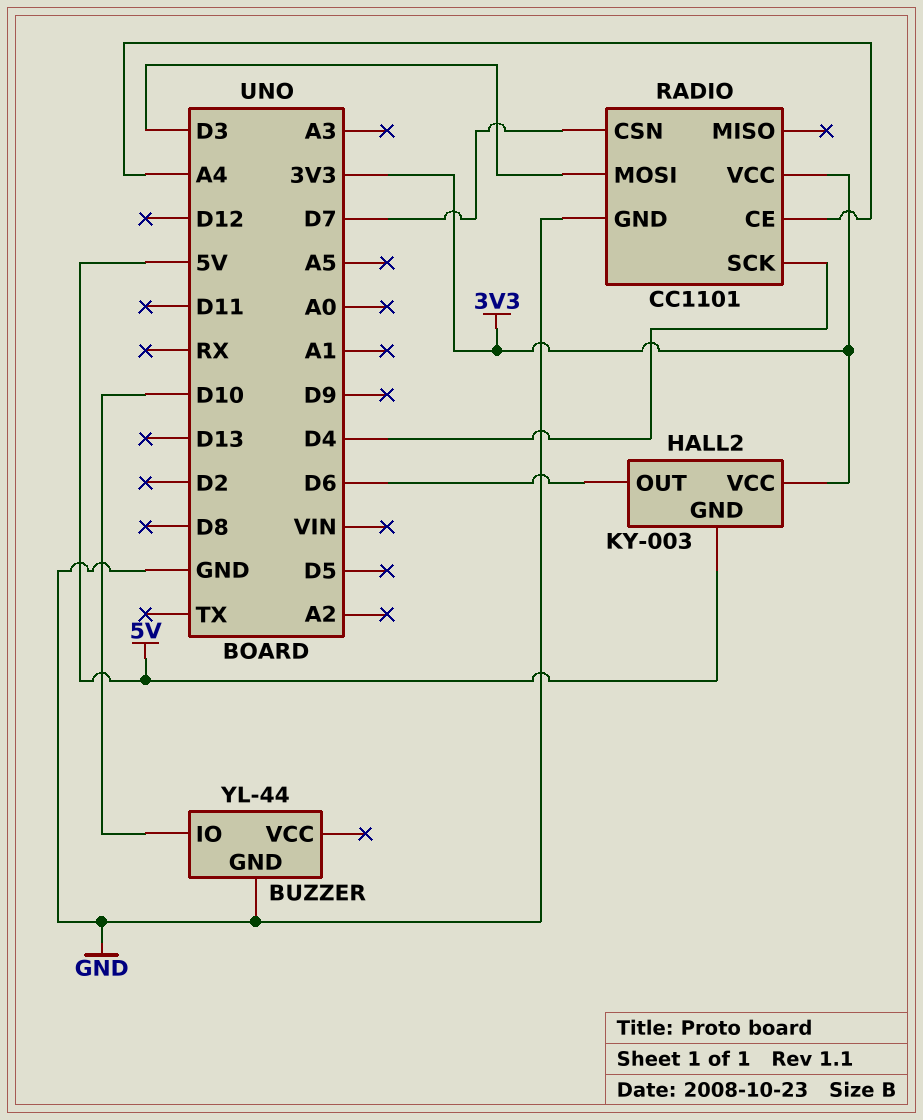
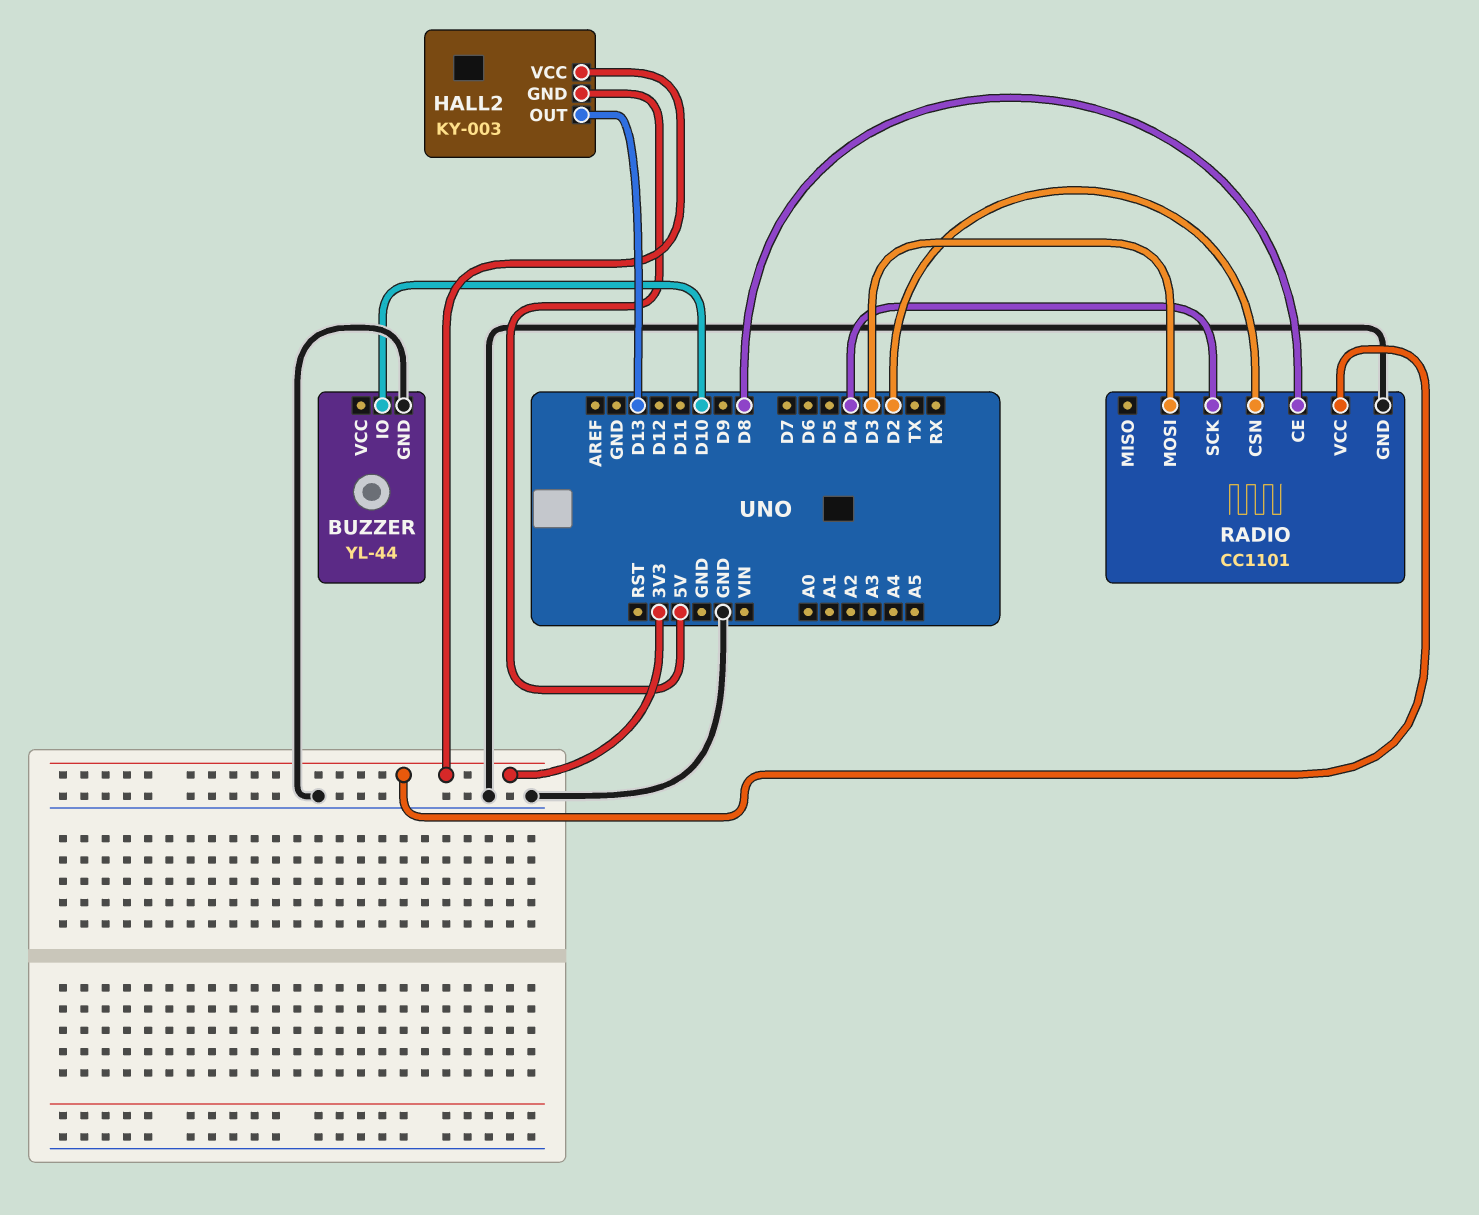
HALL2 pin OUT: D6 -> D13
RADIO pin CE: A4 -> D8
RADIO pin CSN: D7 -> D2

